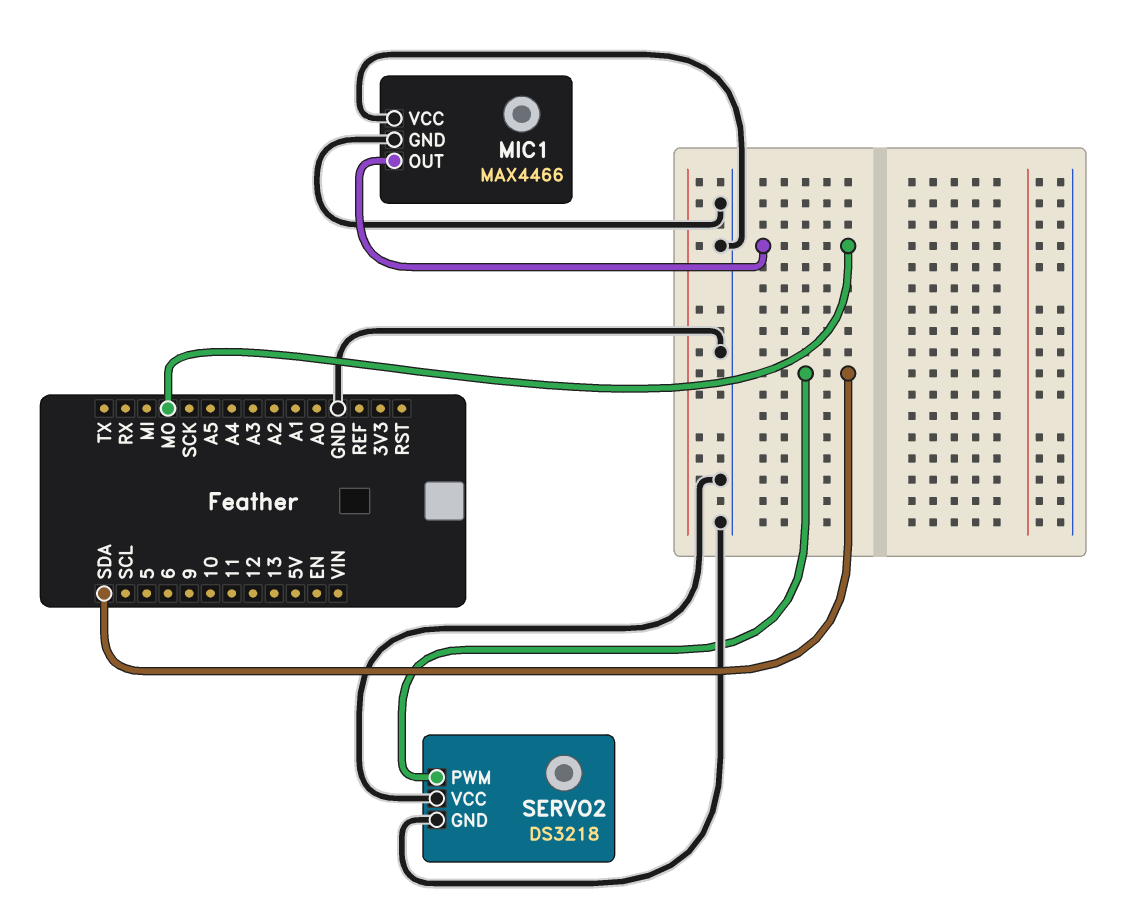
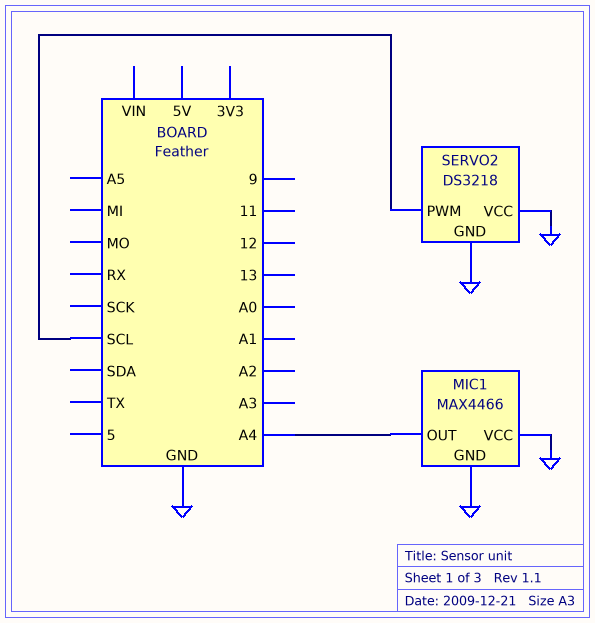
MIC1 pin OUT: MO -> A4
SERVO2 pin PWM: SDA -> SCL

